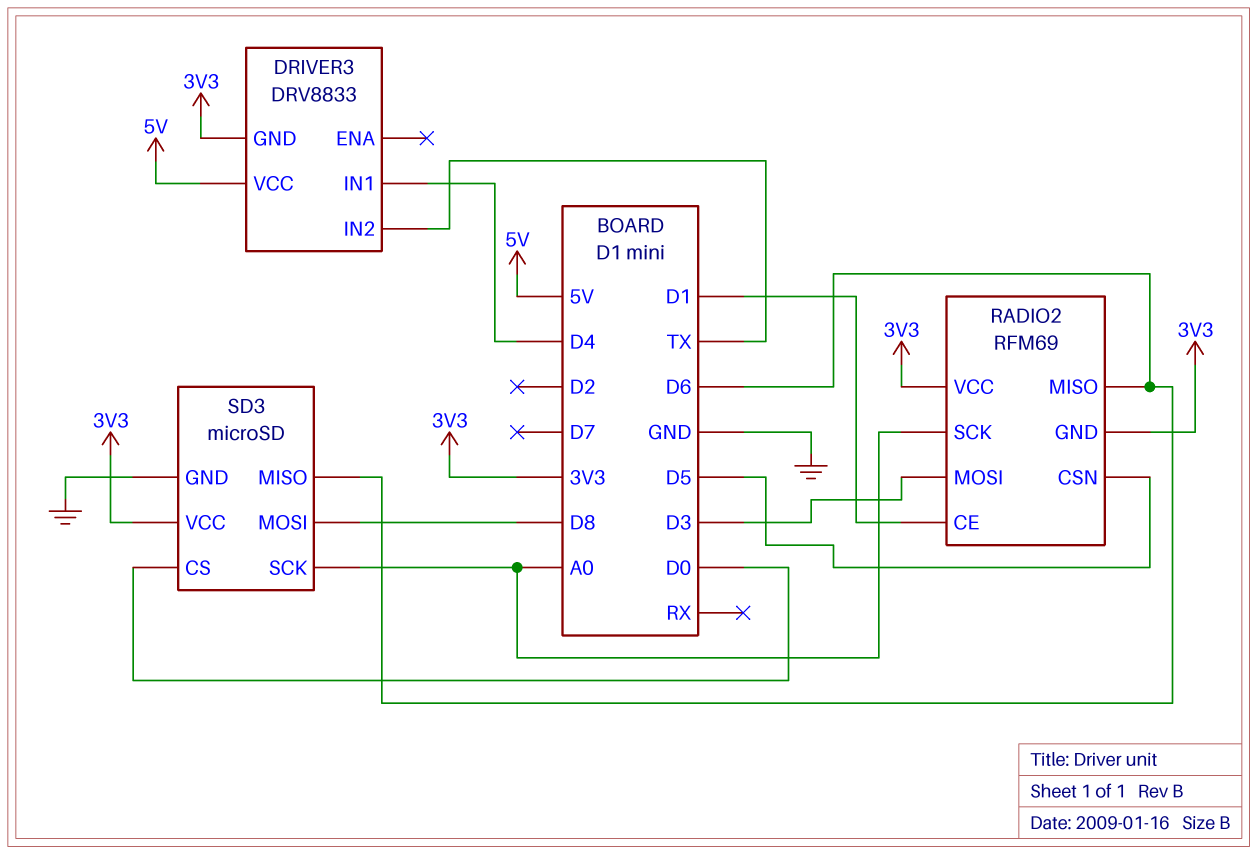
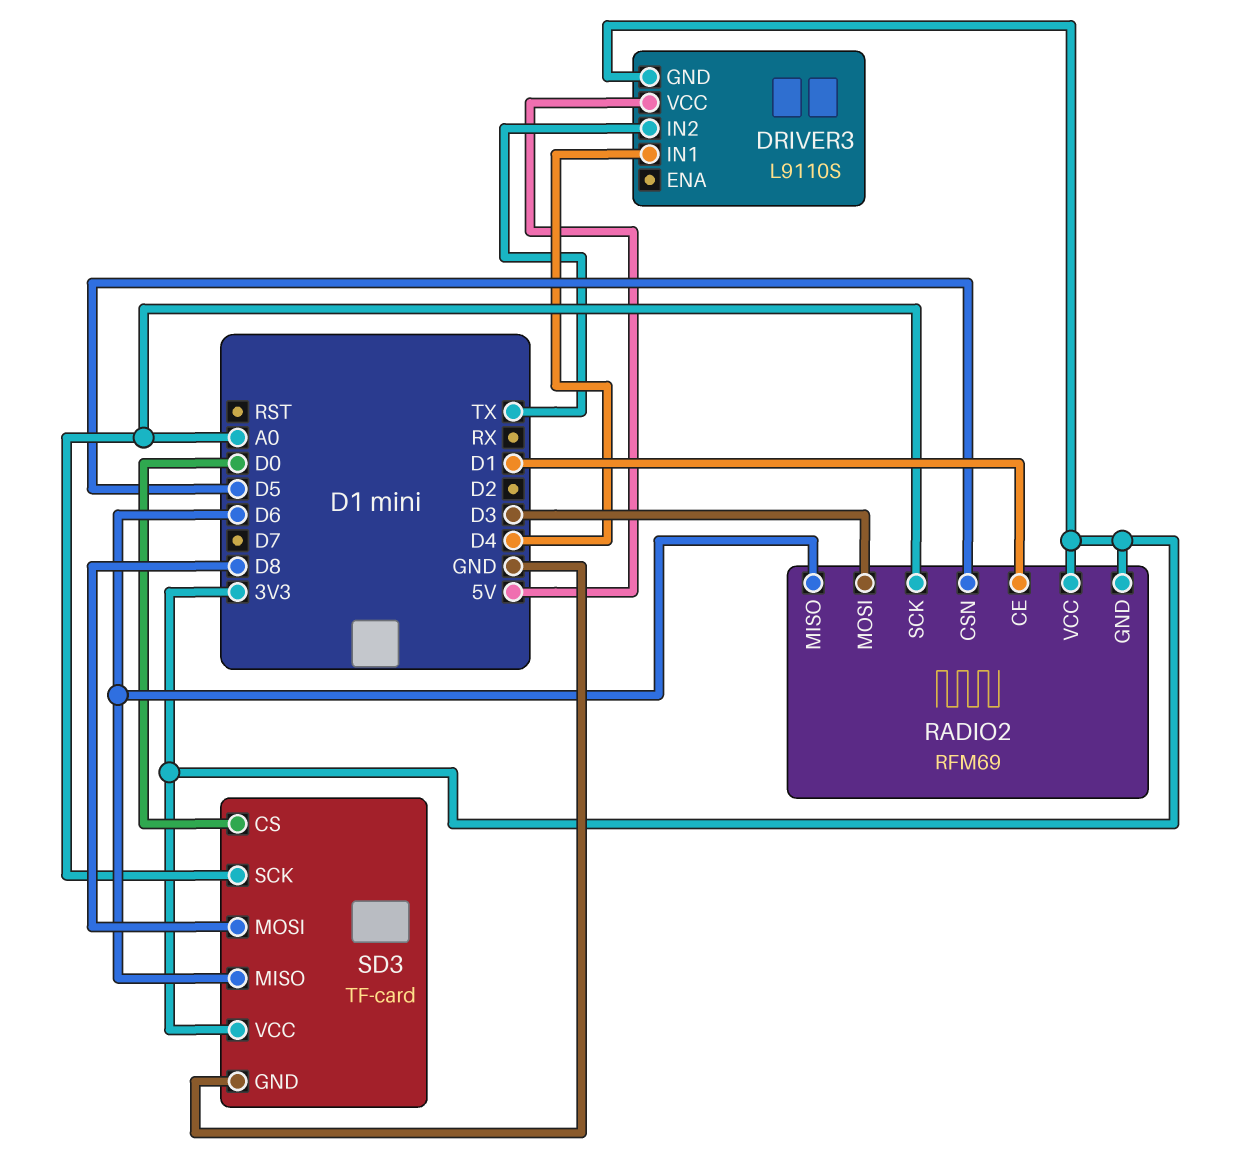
DRIVER3: DRV8833 -> L9110S
SD3: microSD -> TF-card

